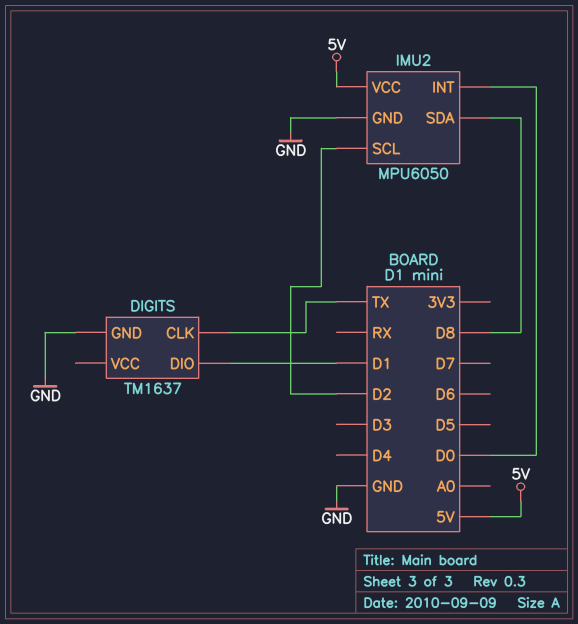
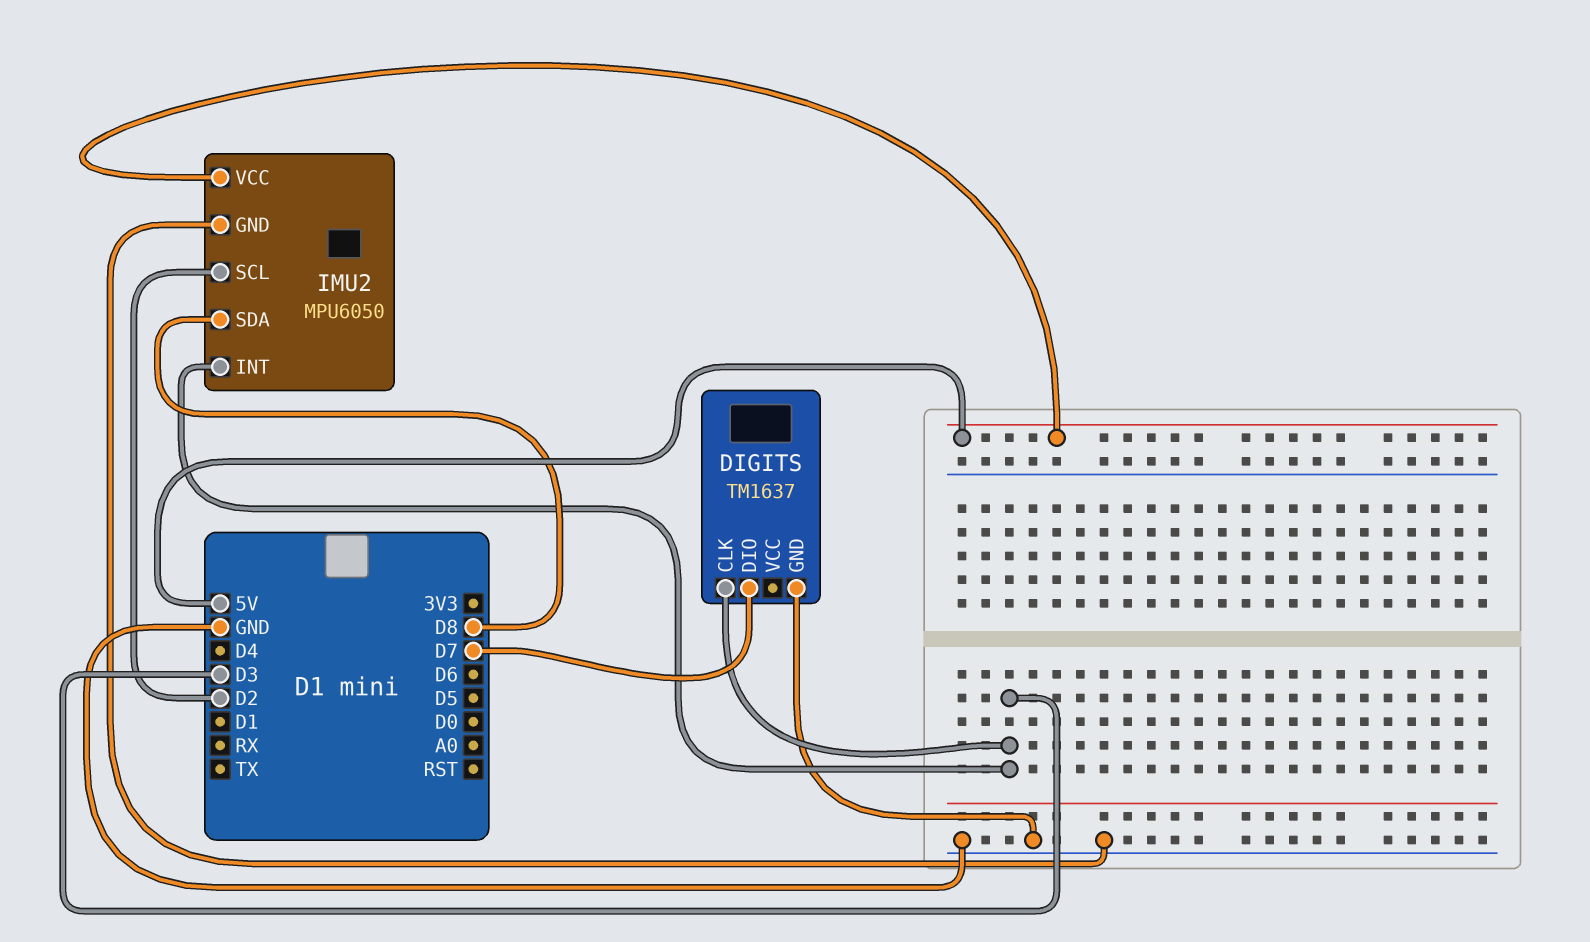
DIGITS pin CLK: TX -> D3
DIGITS pin DIO: D1 -> D7
IMU2 pin INT: D0 -> D3

